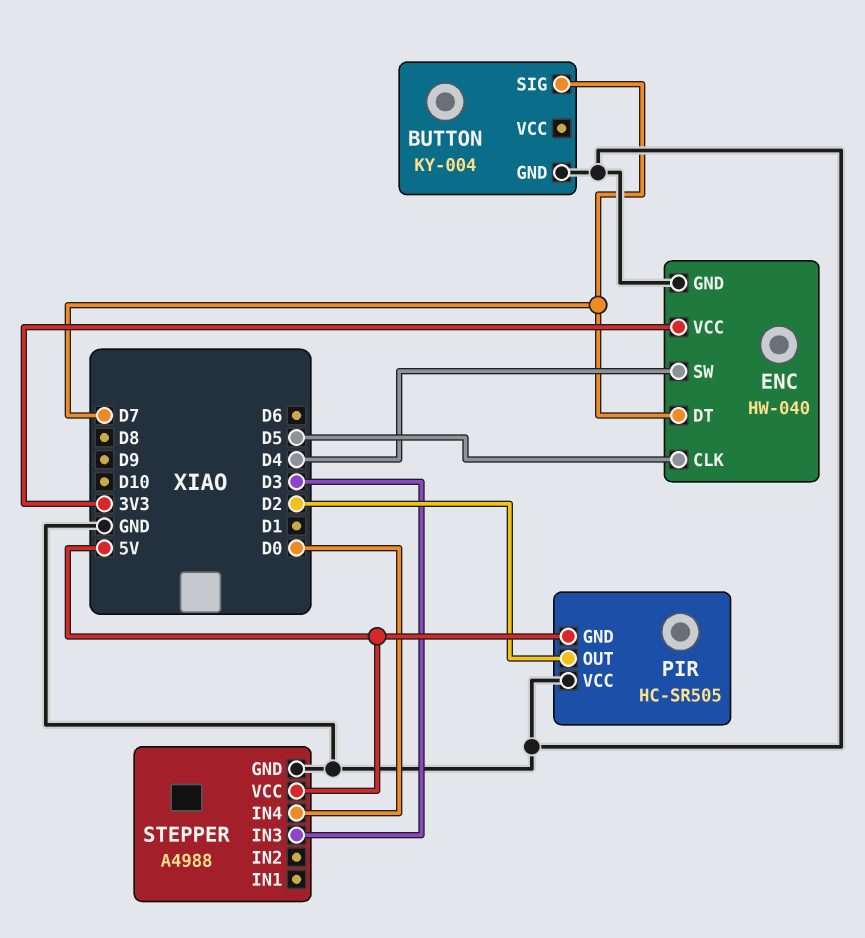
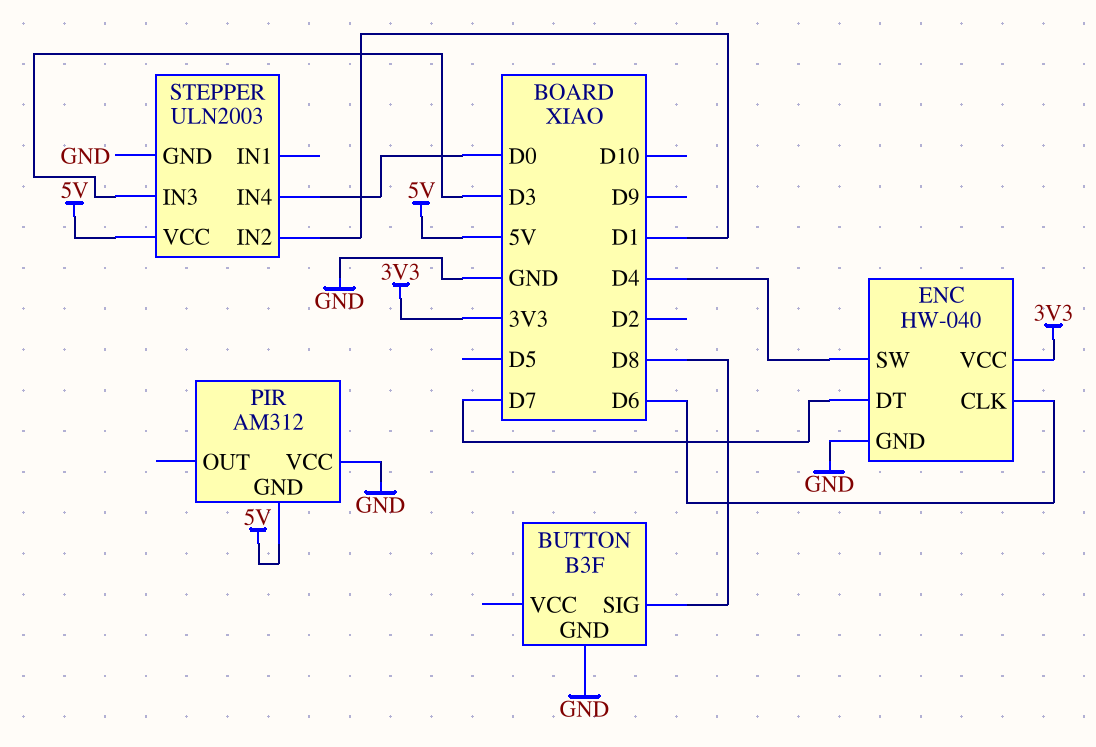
BUTTON: KY-004 -> B3F
BUTTON pin SIG: D7 -> D8
ENC pin CLK: D5 -> D6
PIR: HC-SR505 -> AM312
PIR pin OUT: D2 -> none
STEPPER: A4988 -> ULN2003
STEPPER pin IN2: none -> D1

